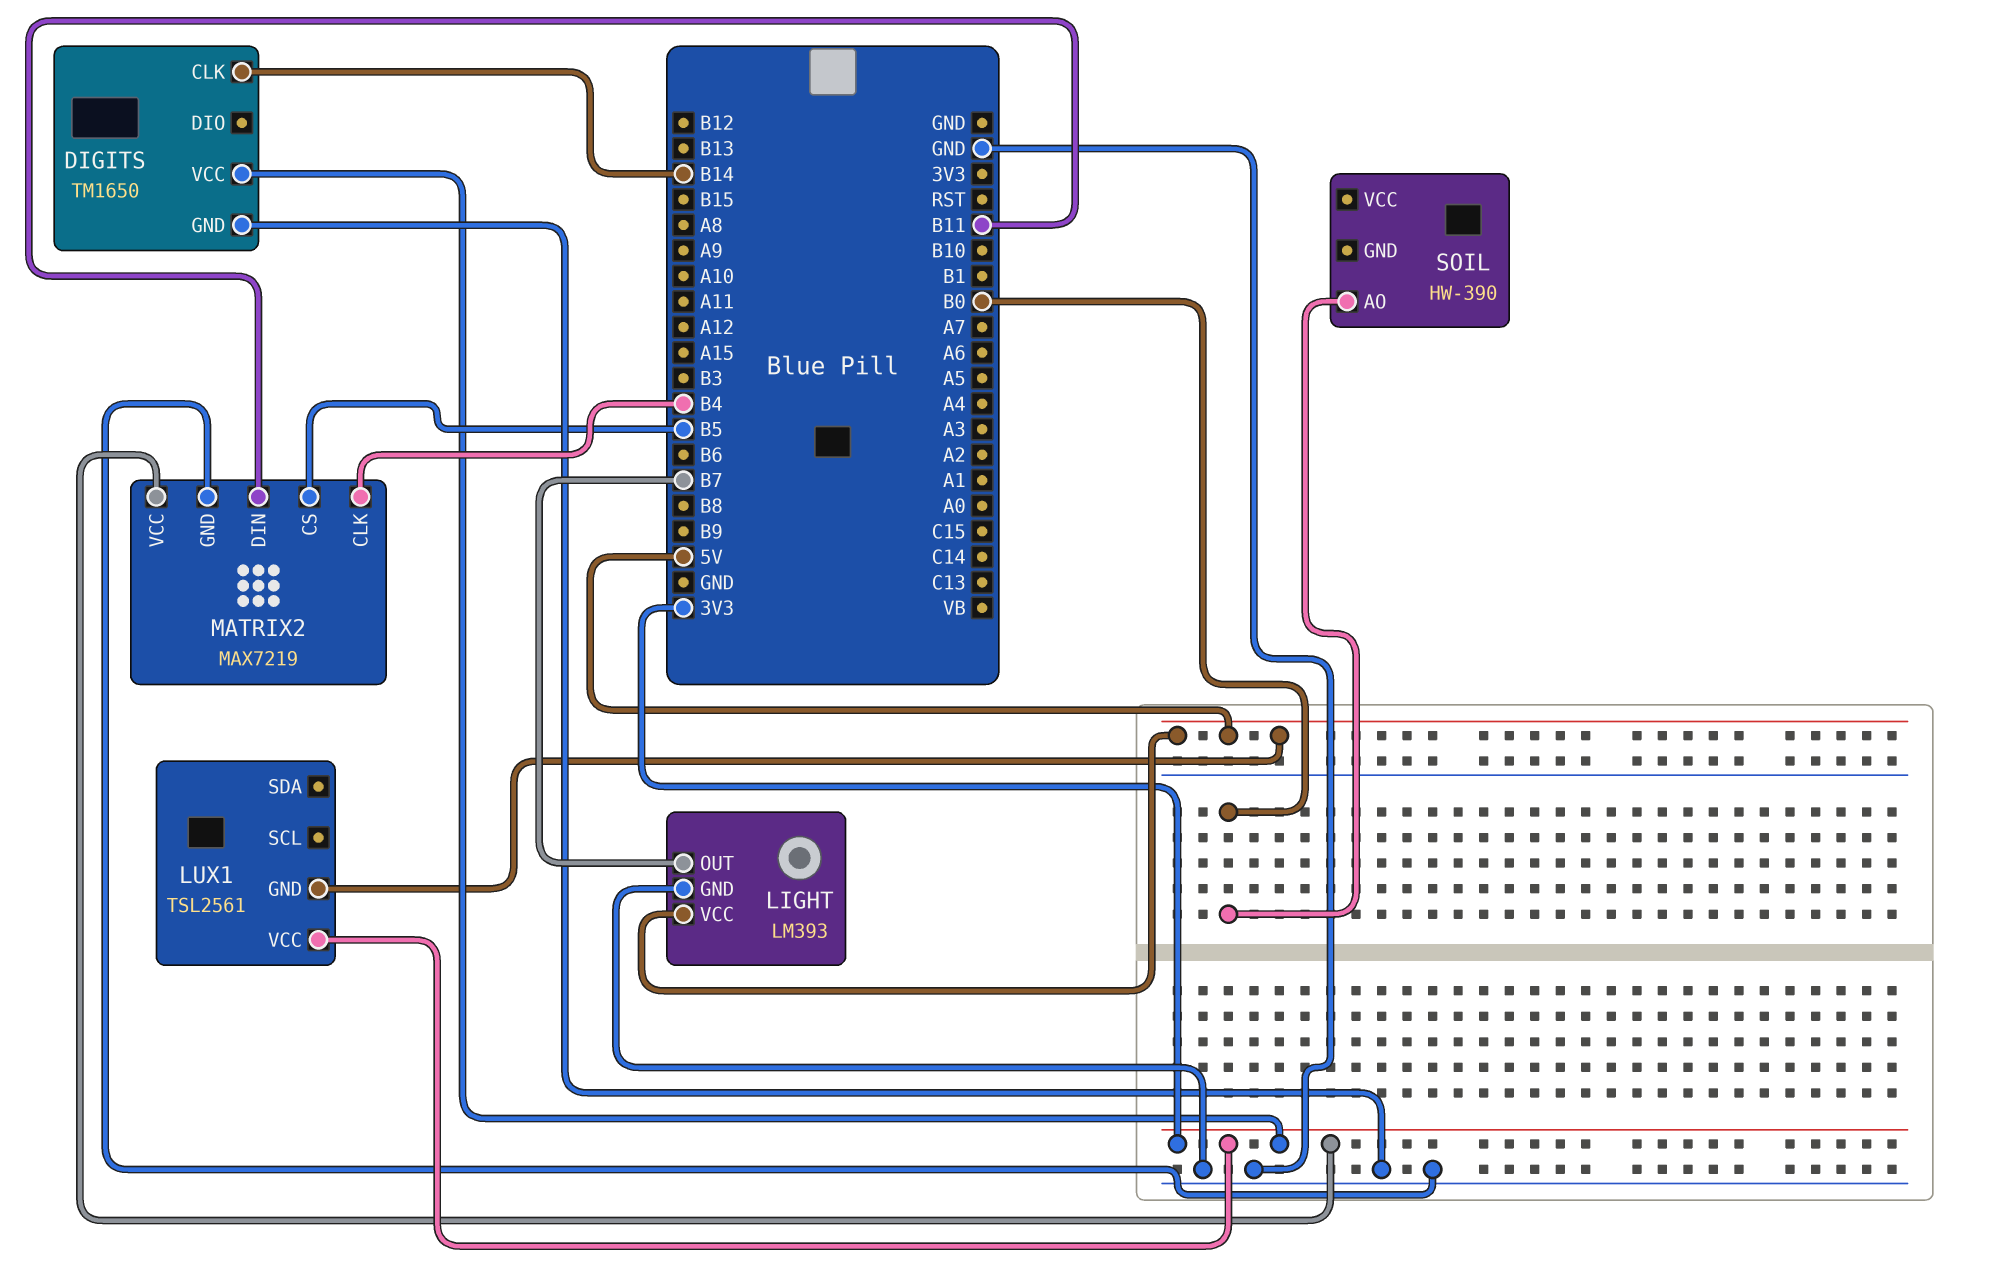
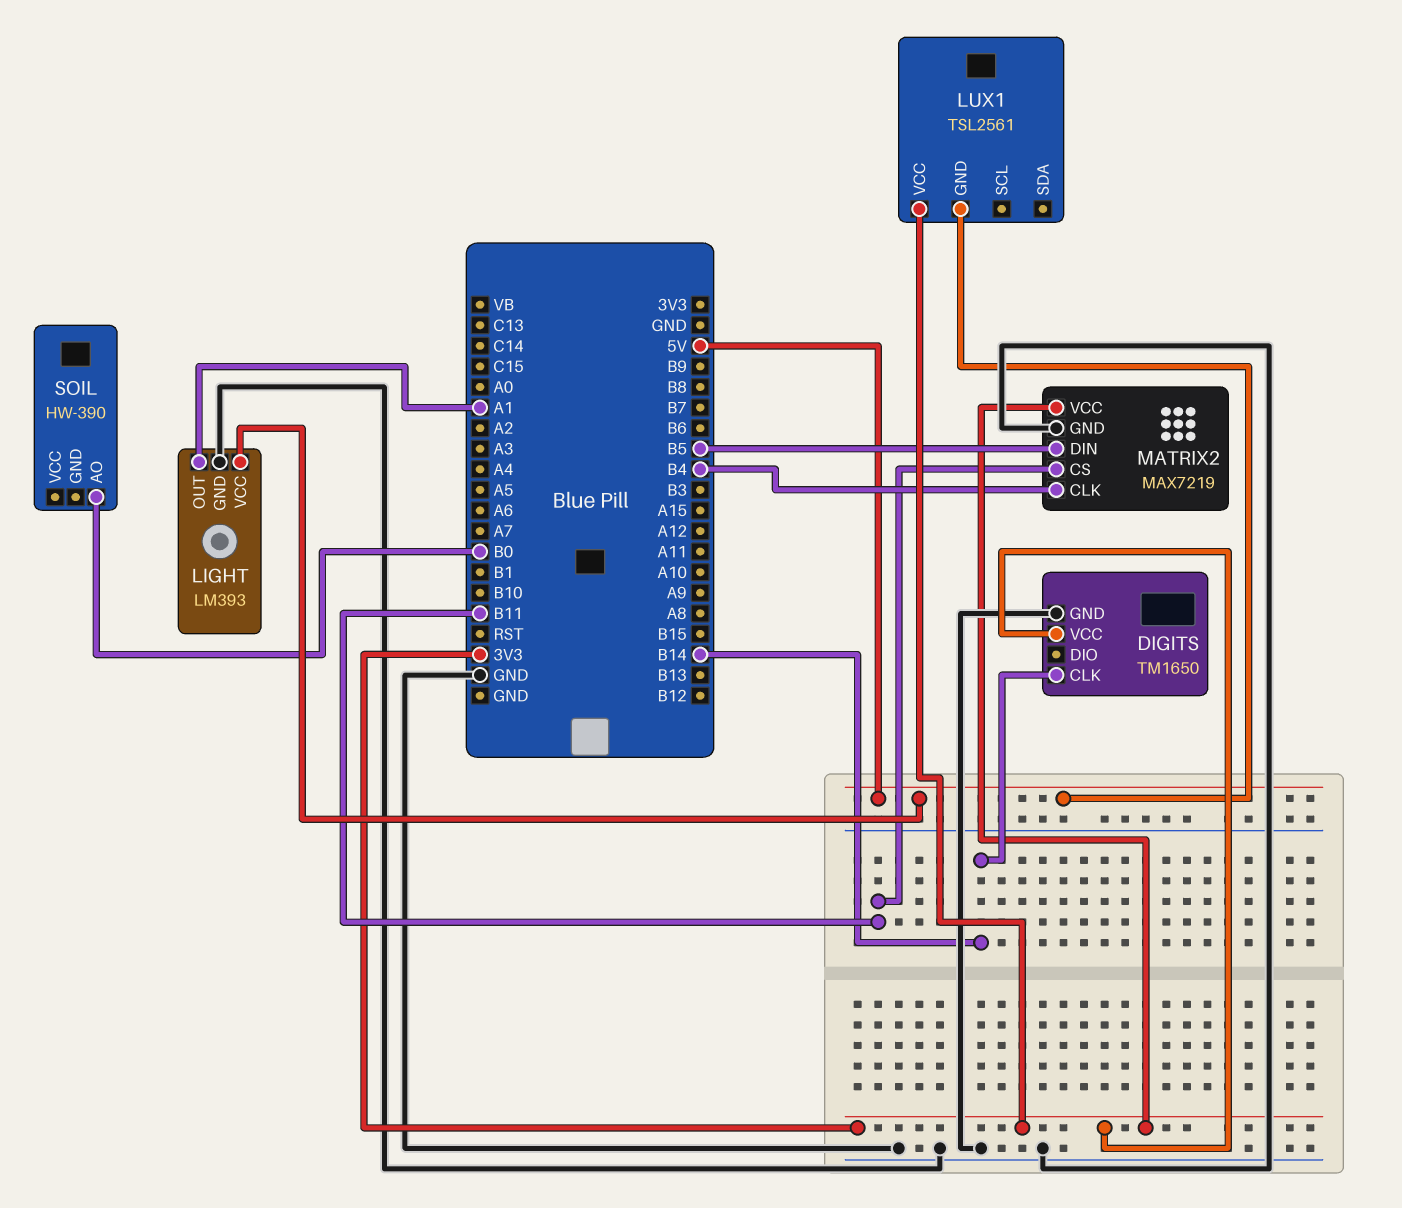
LIGHT pin OUT: B7 -> A1
MATRIX2 pin CS: B5 -> B11
MATRIX2 pin DIN: B11 -> B5

